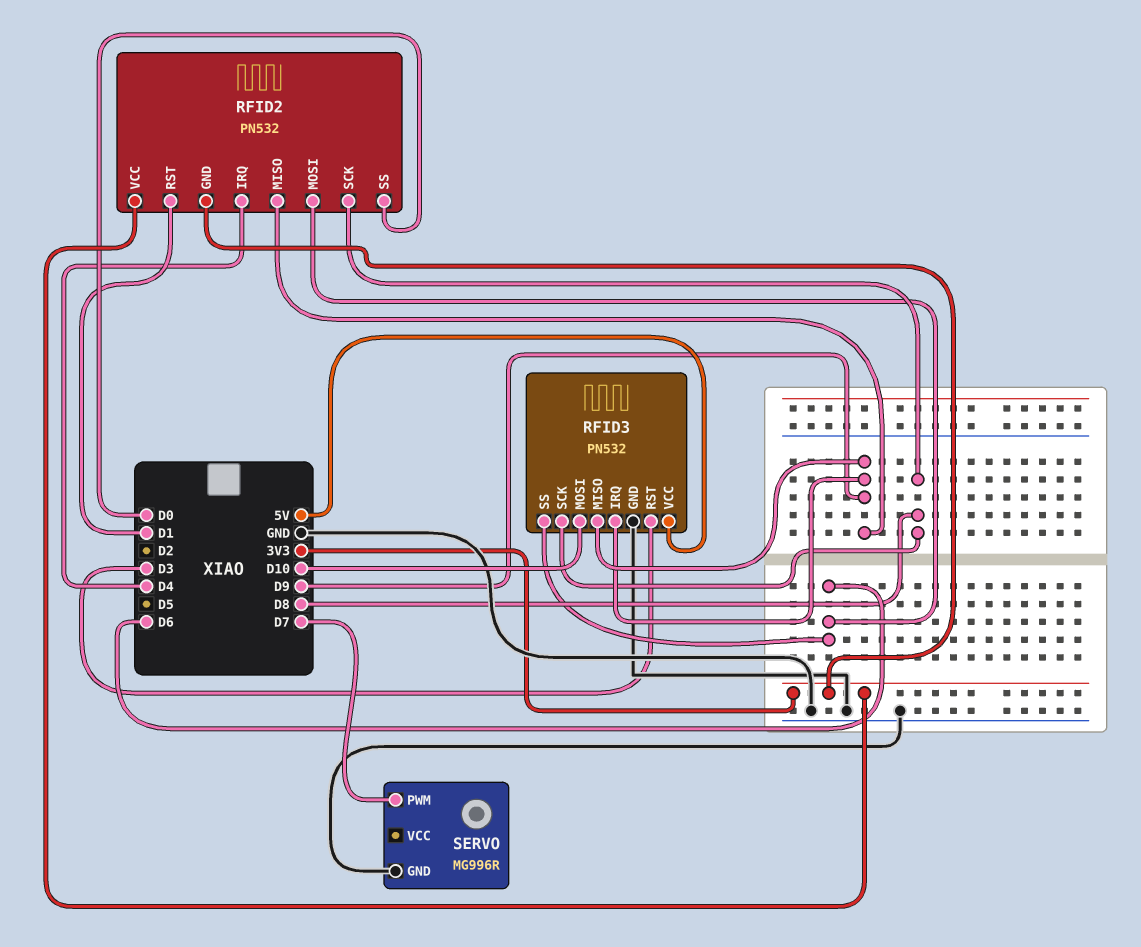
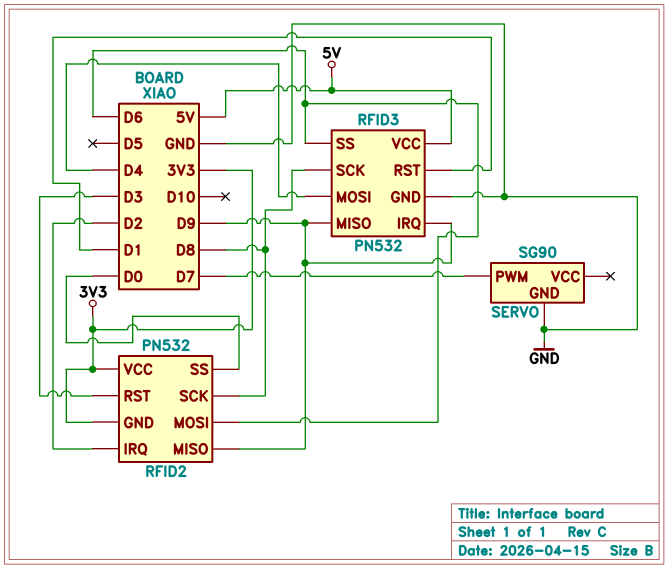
RFID2 pin IRQ: D4 -> D2
RFID2 pin RST: D1 -> D3
RFID3 pin MOSI: D10 -> D4
RFID3 pin RST: D3 -> D1
SERVO: MG996R -> SG90

